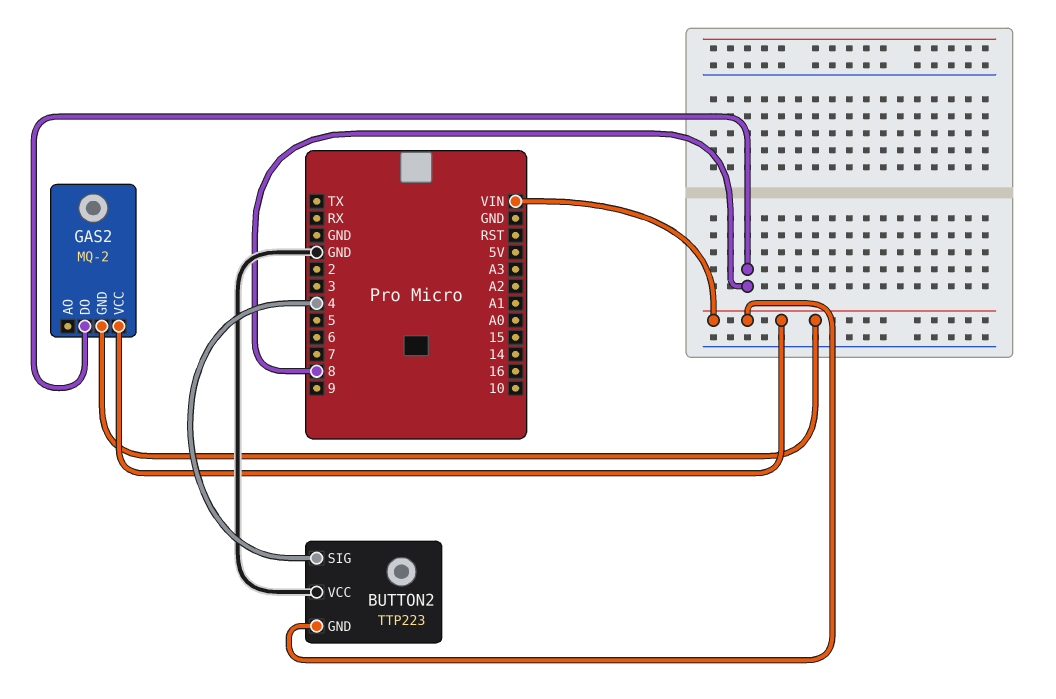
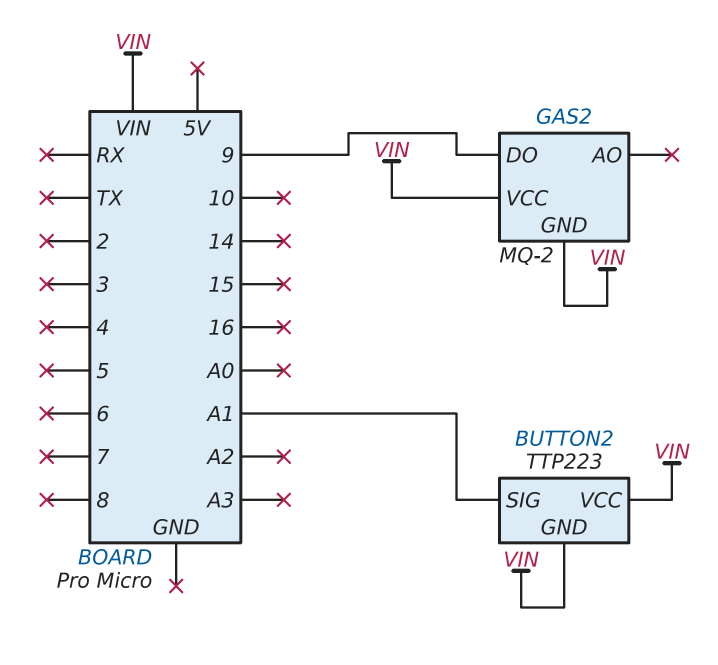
BUTTON2 pin SIG: 4 -> A1
BUTTON2 pin VCC: GND -> VIN
GAS2 pin DO: 8 -> 9

